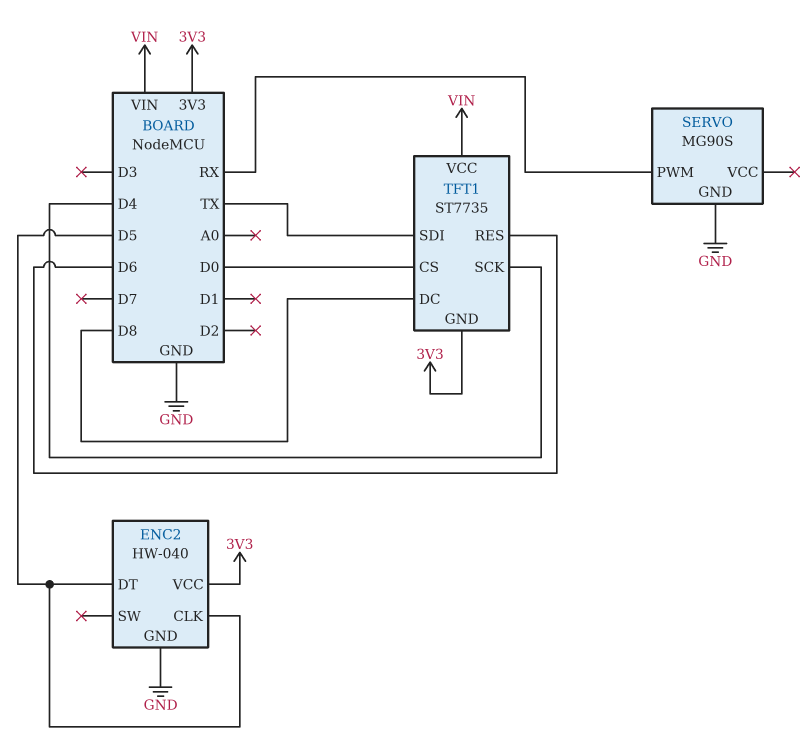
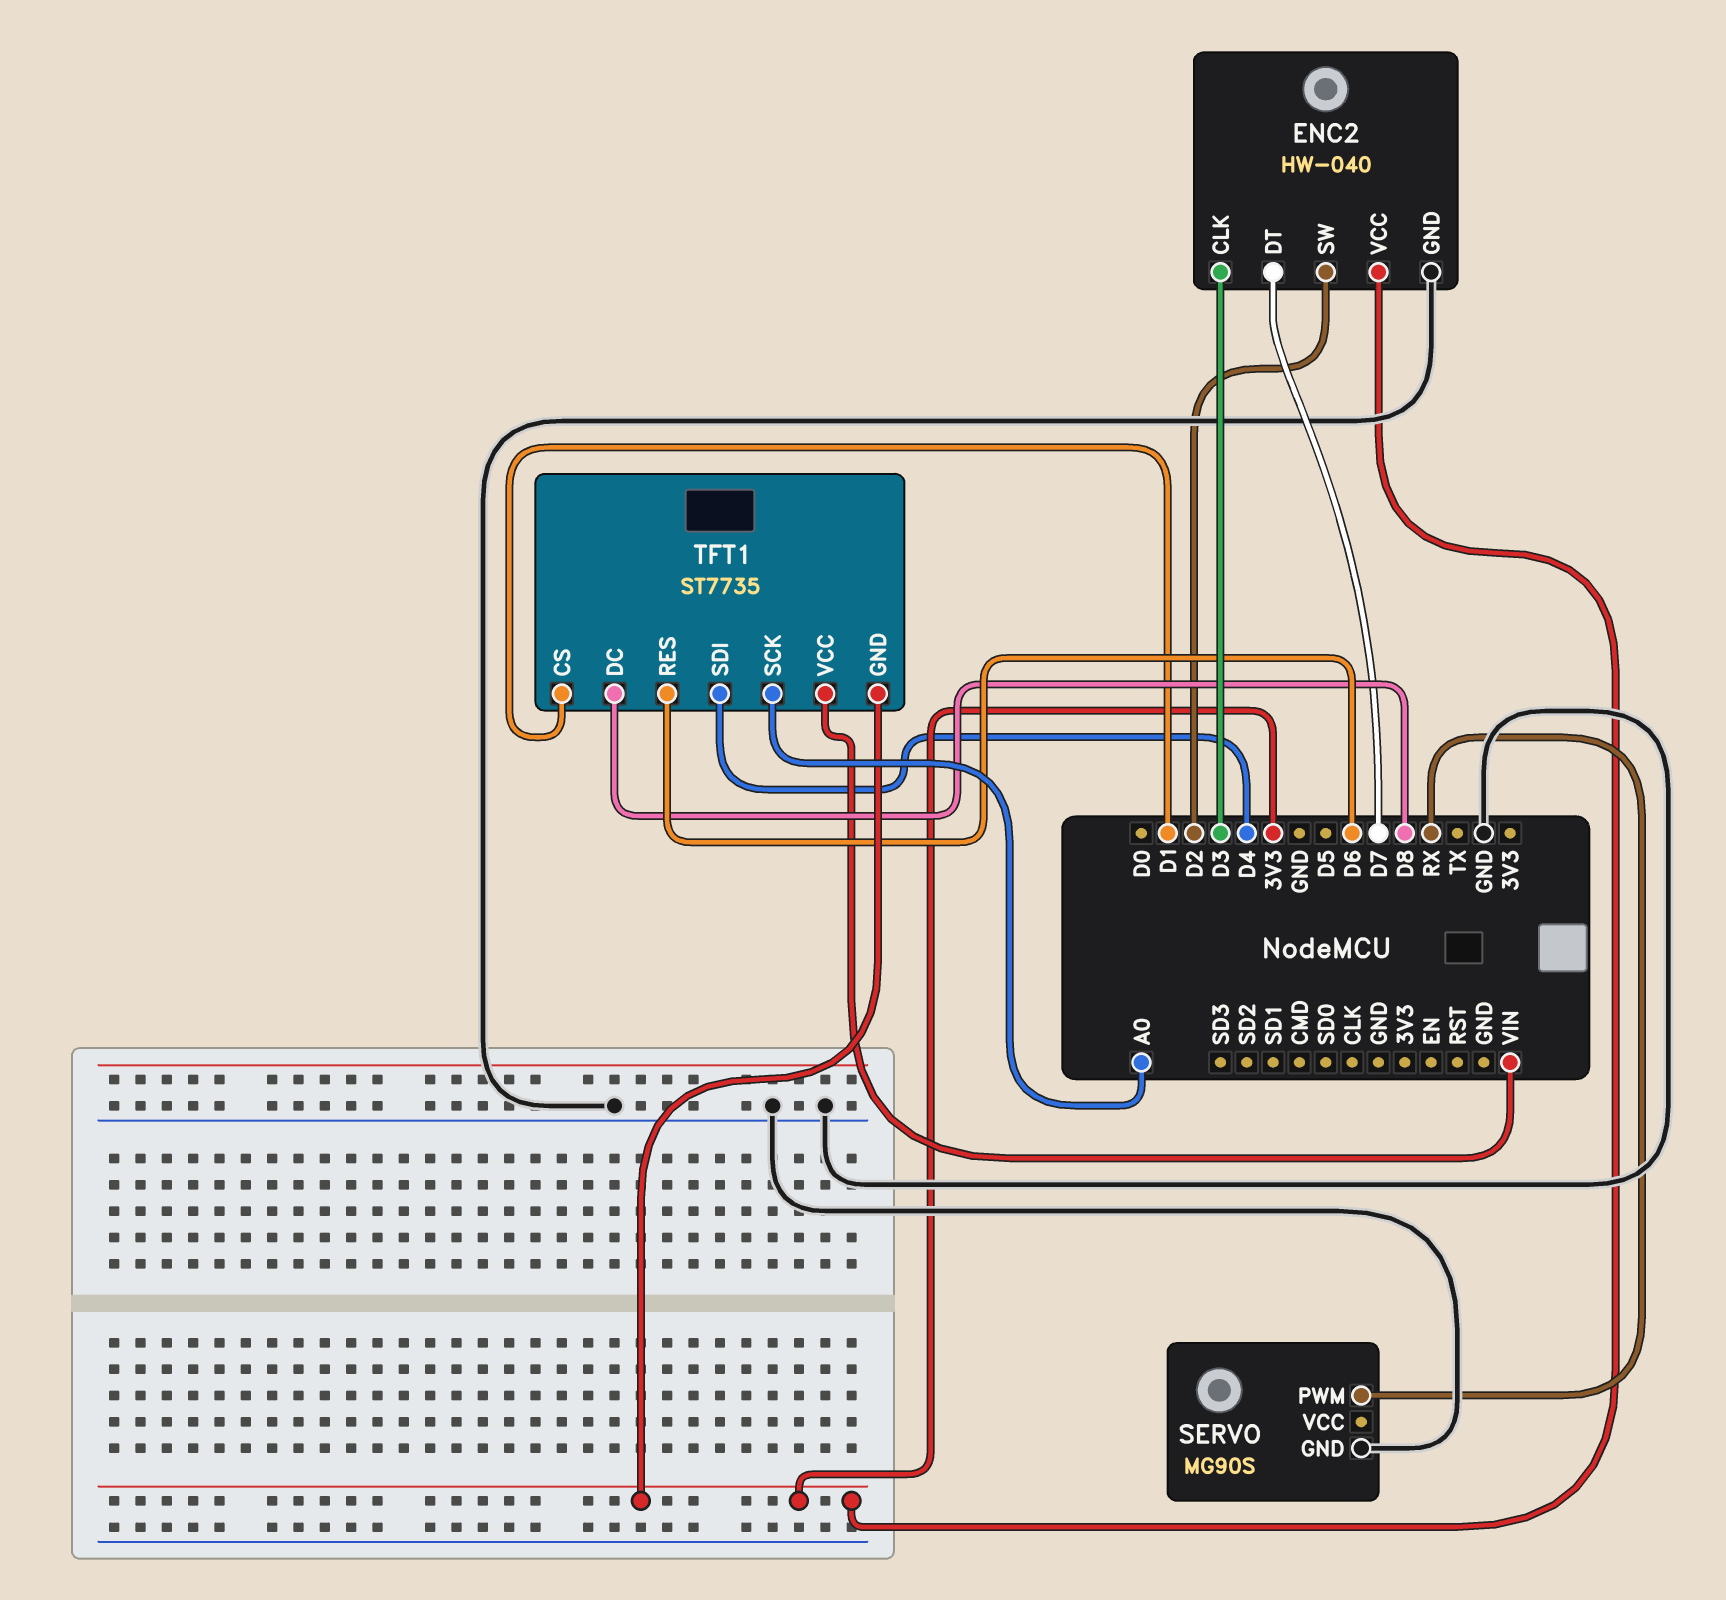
ENC2 pin CLK: D5 -> D3
ENC2 pin DT: D5 -> D7
ENC2 pin SW: none -> D2
TFT1 pin CS: D0 -> D1
TFT1 pin SCK: D4 -> A0
TFT1 pin SDI: TX -> D4

